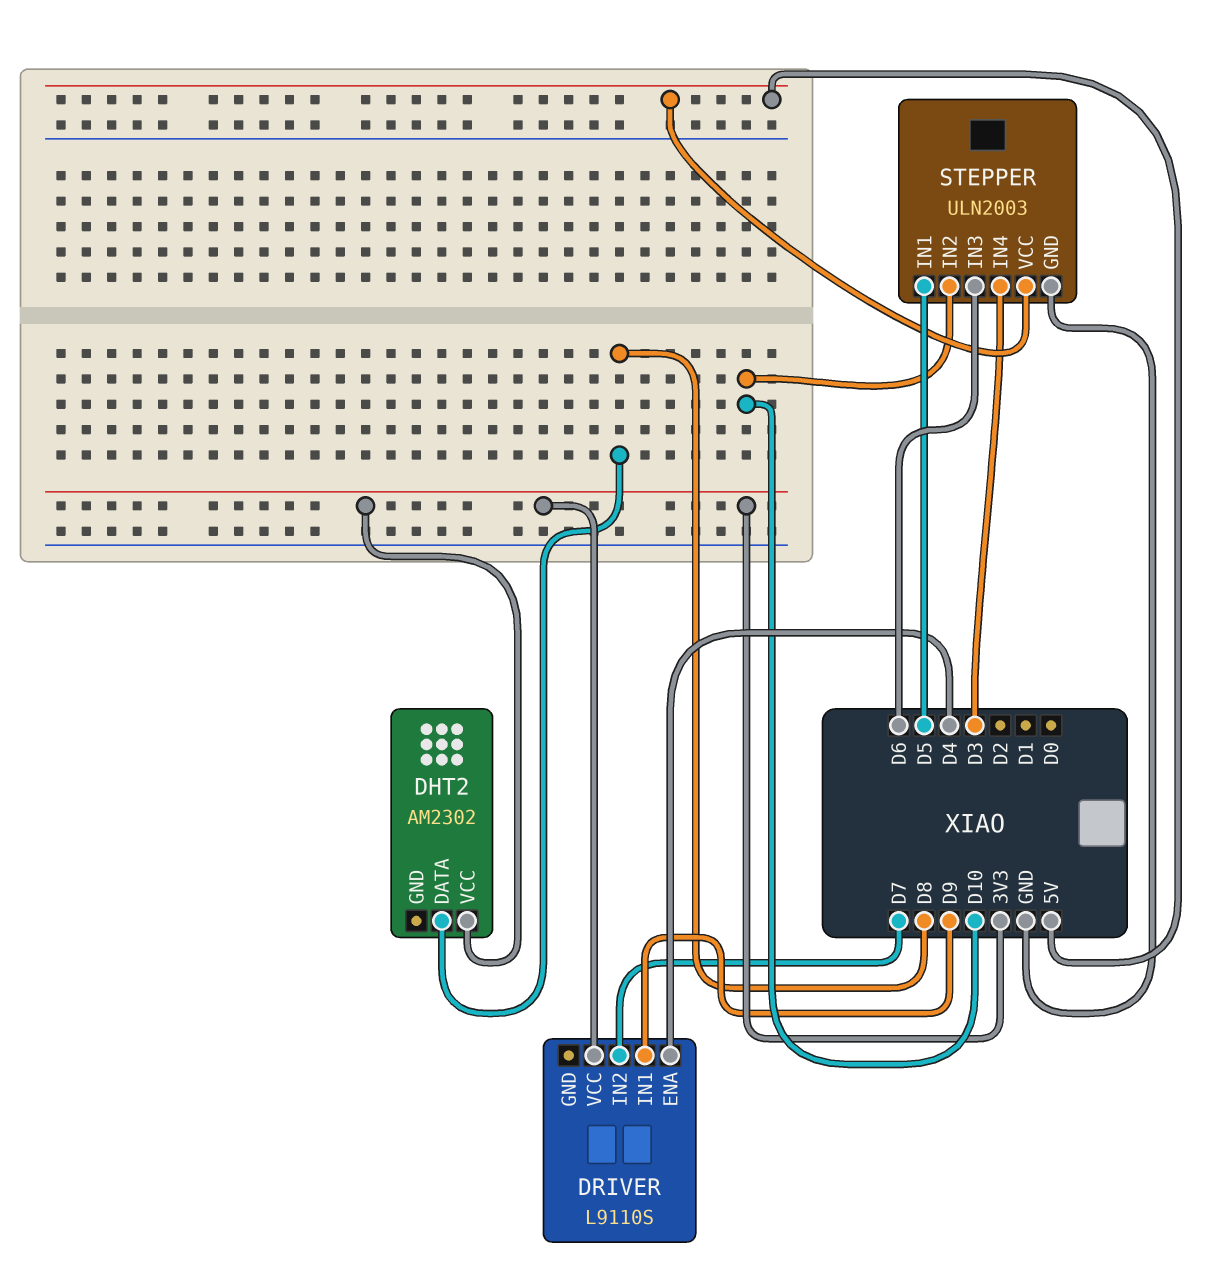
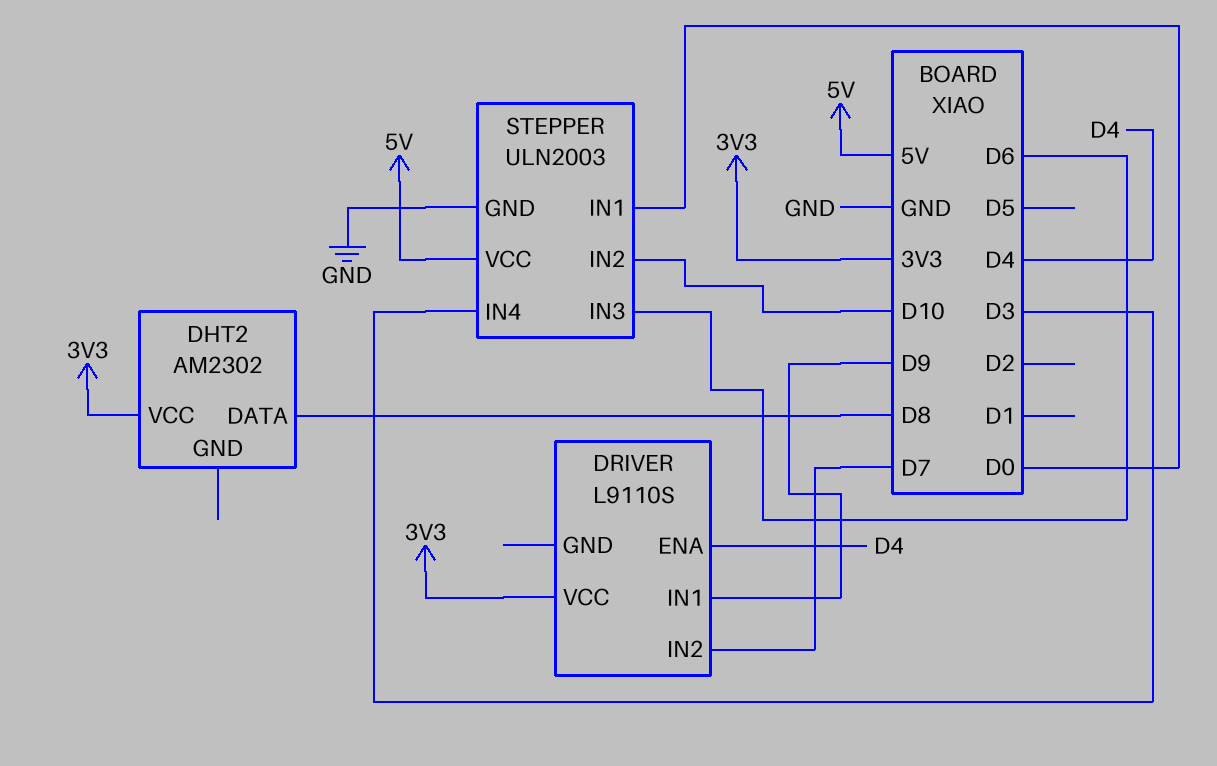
STEPPER pin IN1: D5 -> D0

